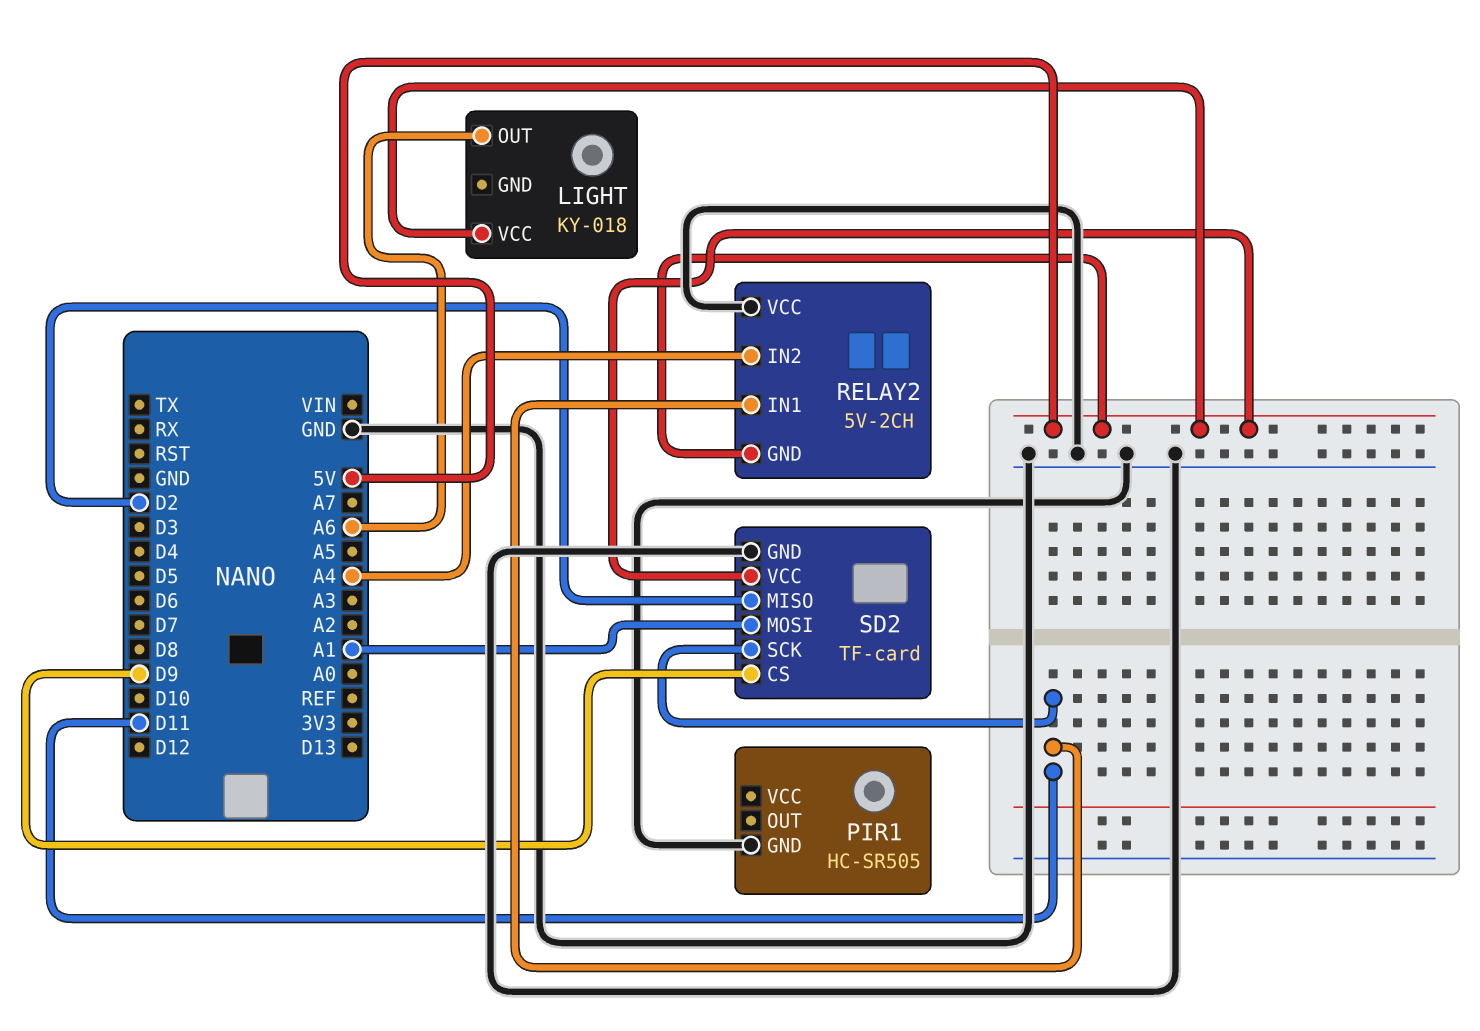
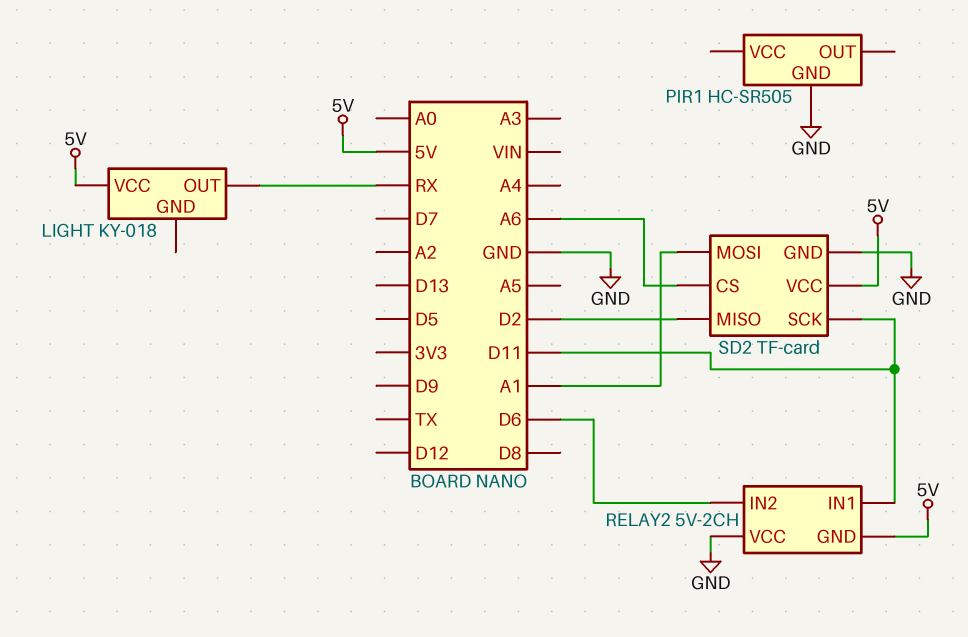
LIGHT pin OUT: A6 -> RX
RELAY2 pin IN2: A4 -> D6
SD2 pin CS: D9 -> A6

